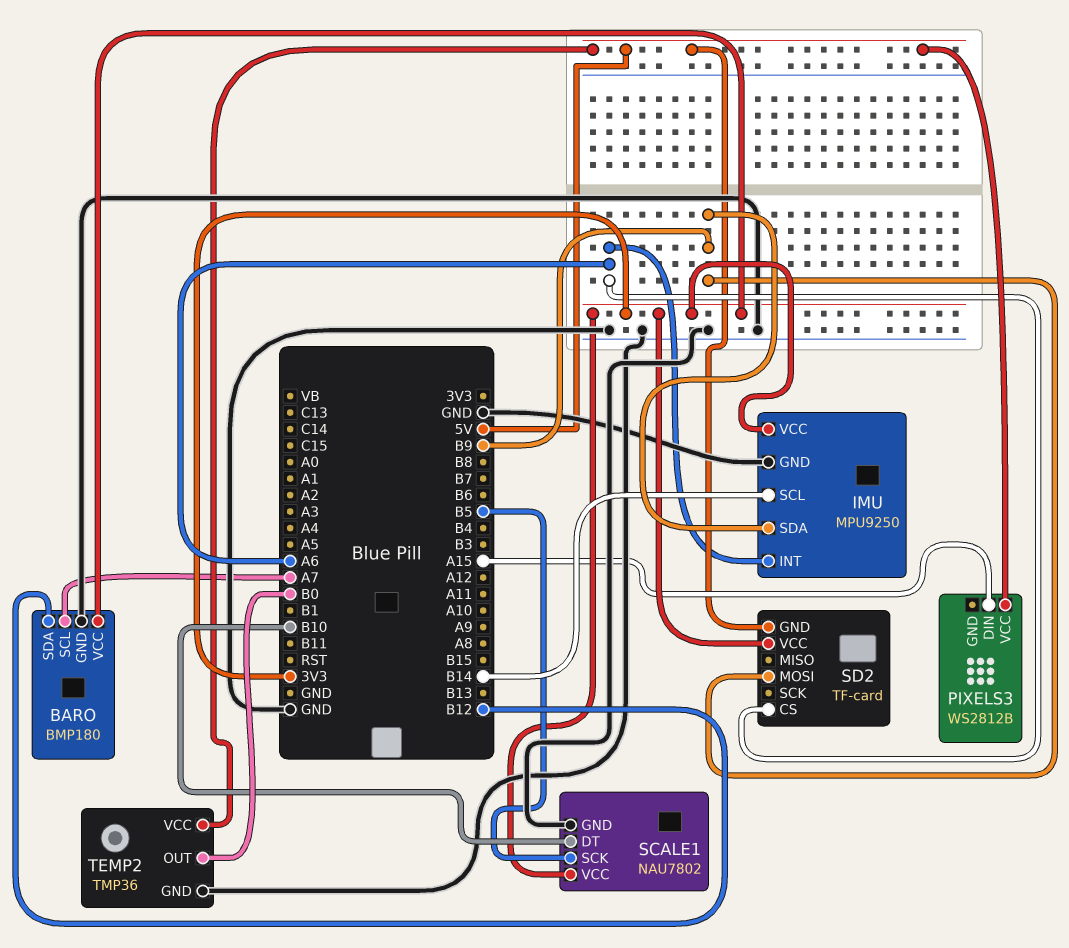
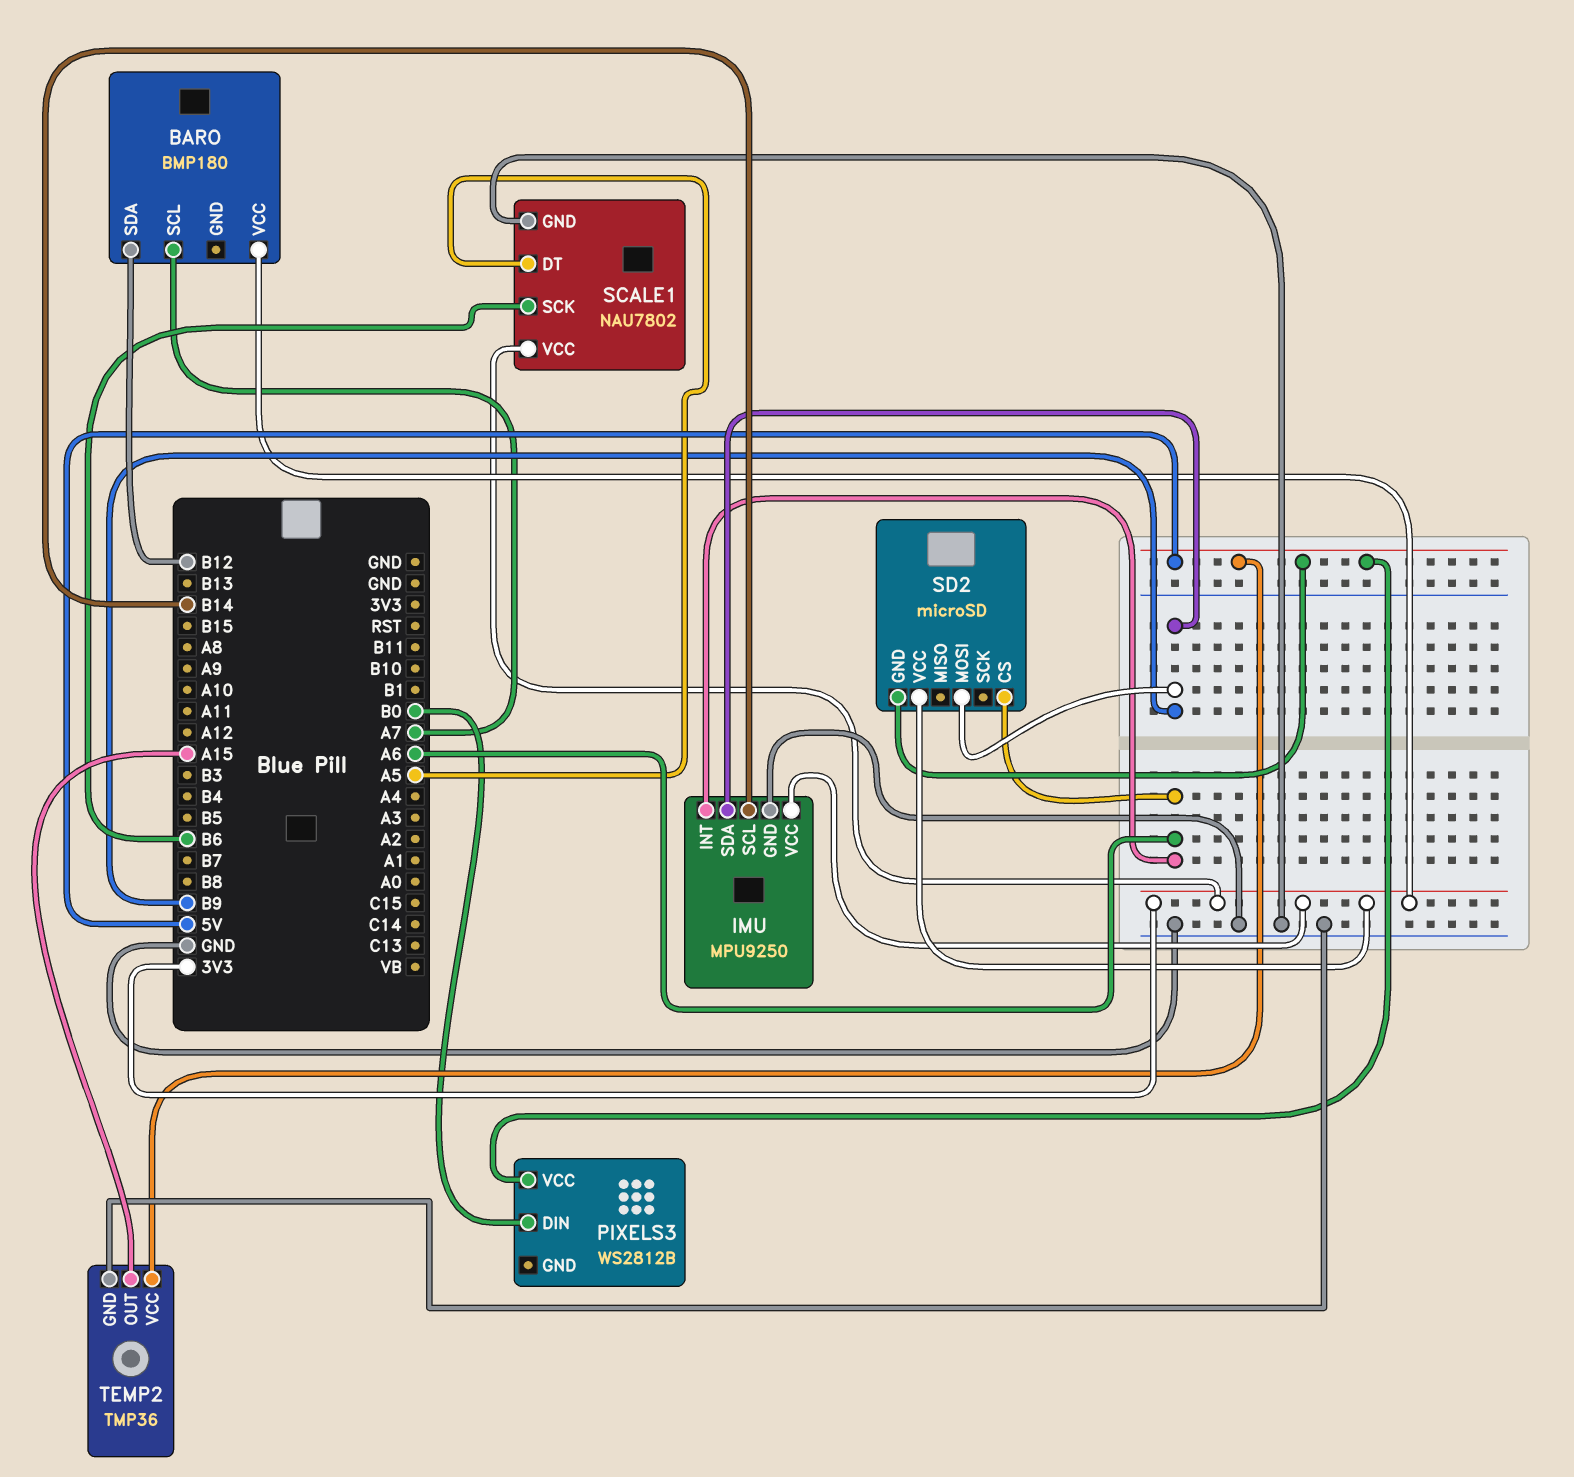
BARO pin GND: GND -> none
PIXELS3 pin DIN: A15 -> B0
SCALE1 pin DT: B10 -> A5
SCALE1 pin SCK: B5 -> B6
SD2: TF-card -> microSD
TEMP2 pin OUT: B0 -> A15

